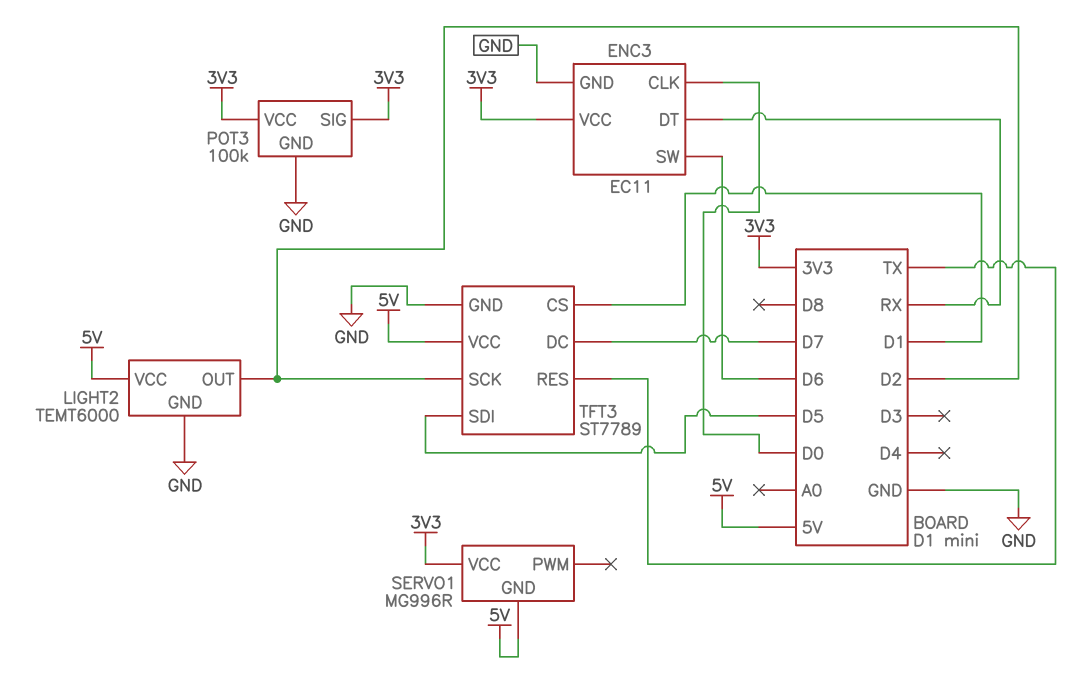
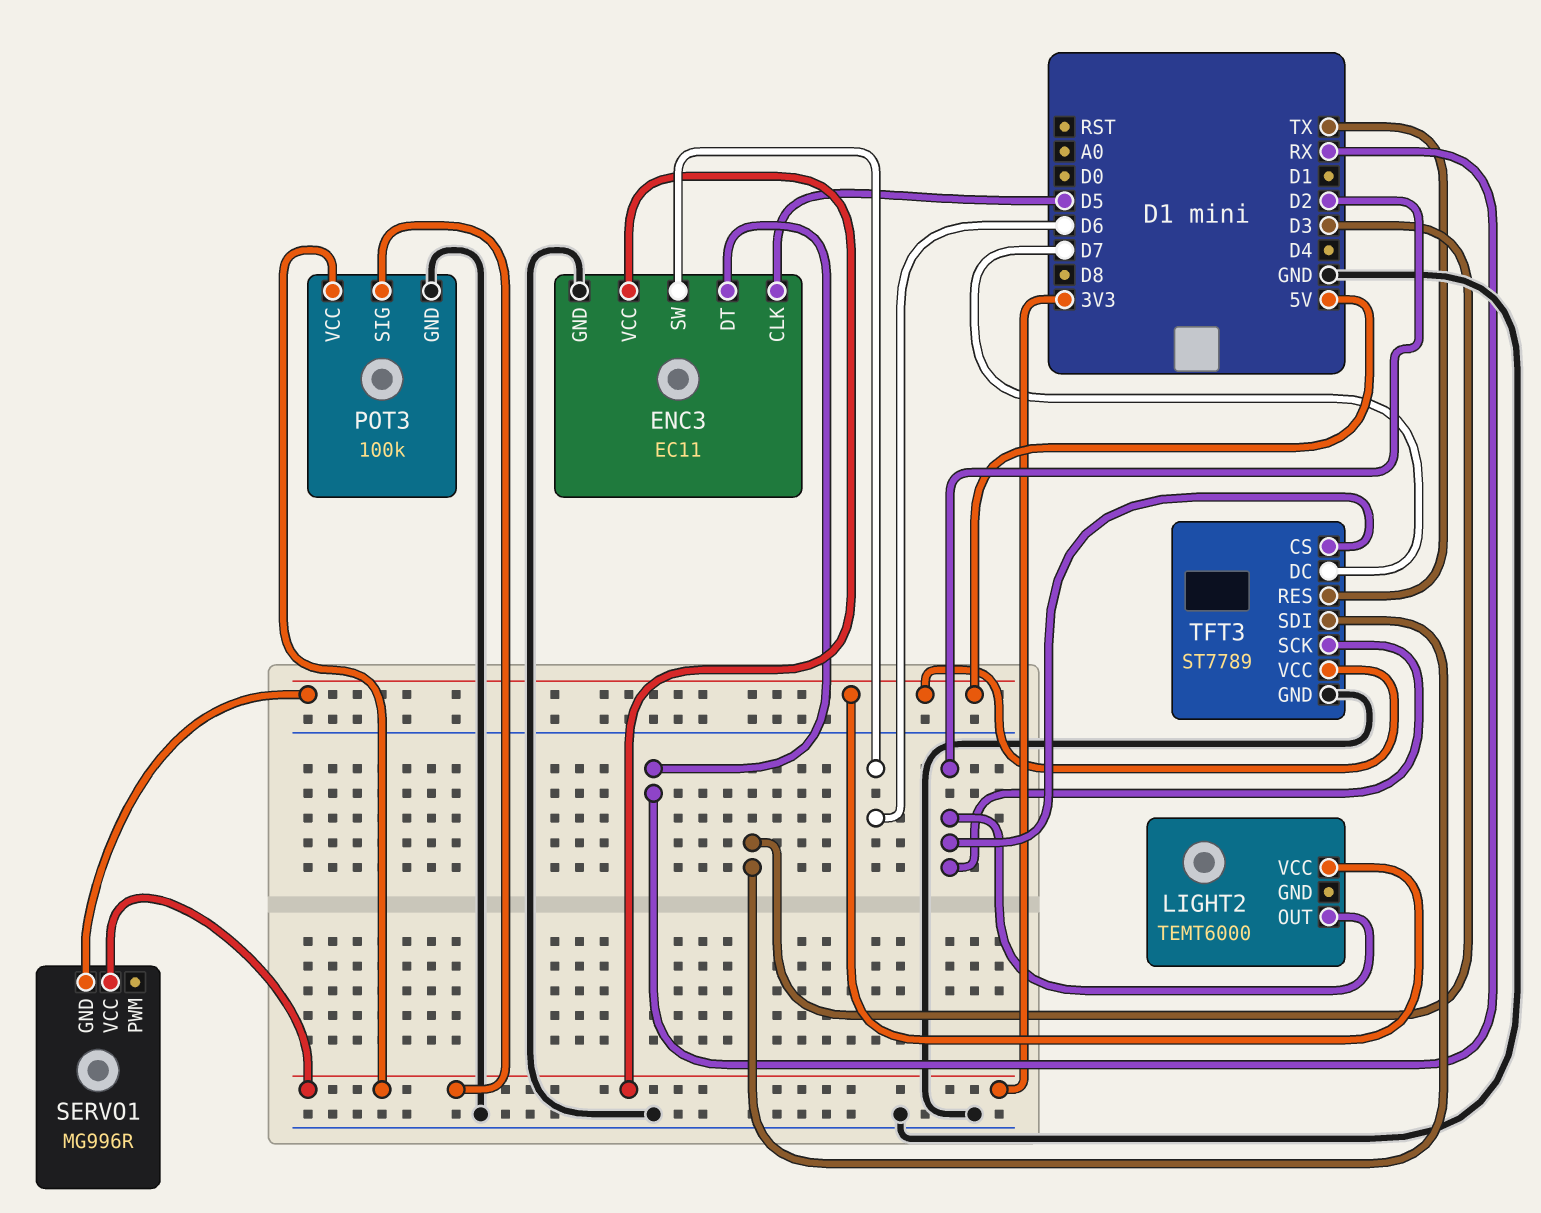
ENC3 pin CLK: D0 -> D5
LIGHT2 pin GND: GND -> none
TFT3 pin CS: D1 -> D2
TFT3 pin SDI: D5 -> D3

